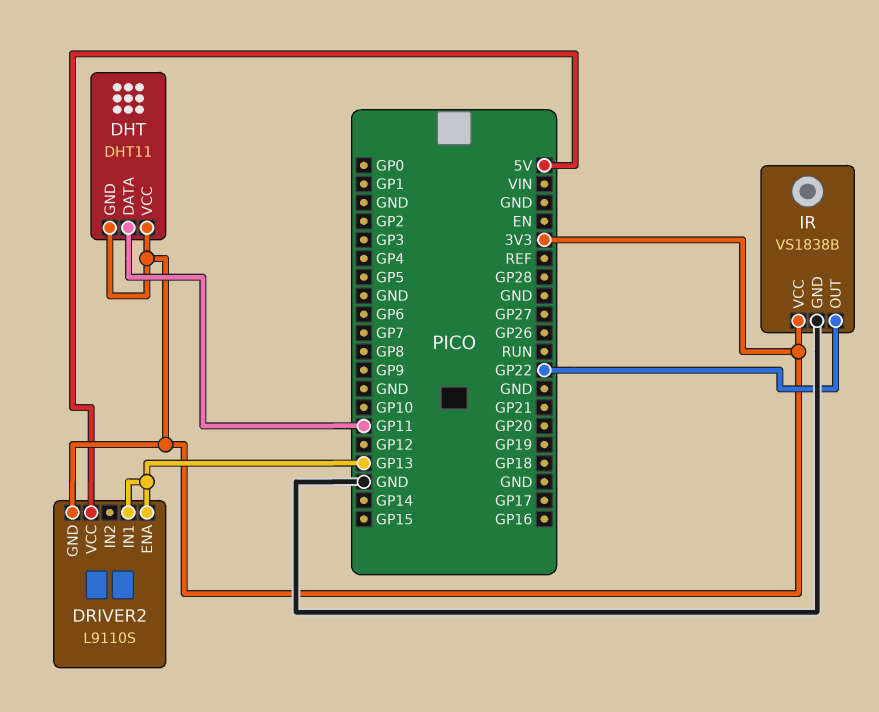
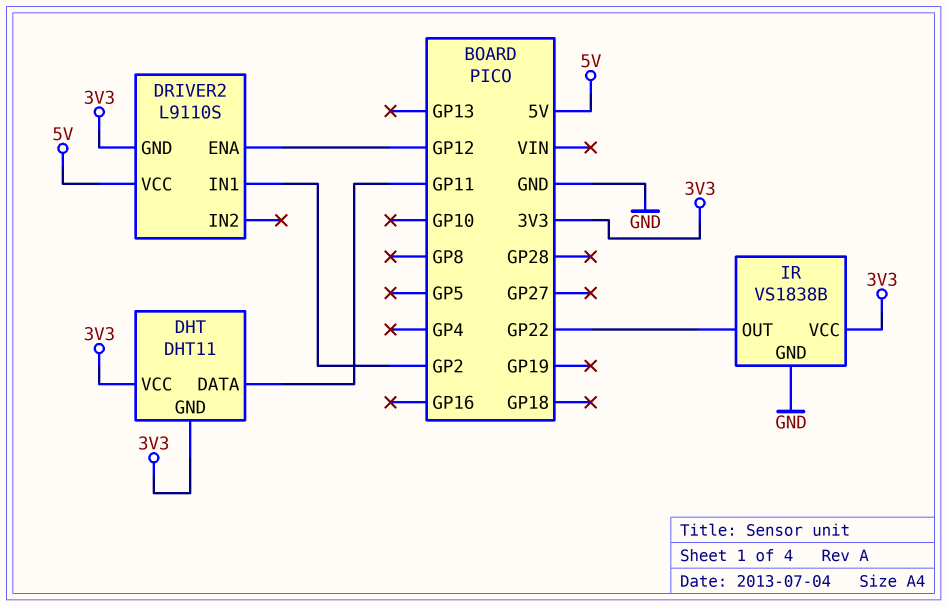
DRIVER2 pin ENA: GP13 -> GP12
DRIVER2 pin IN1: GP13 -> GP2

